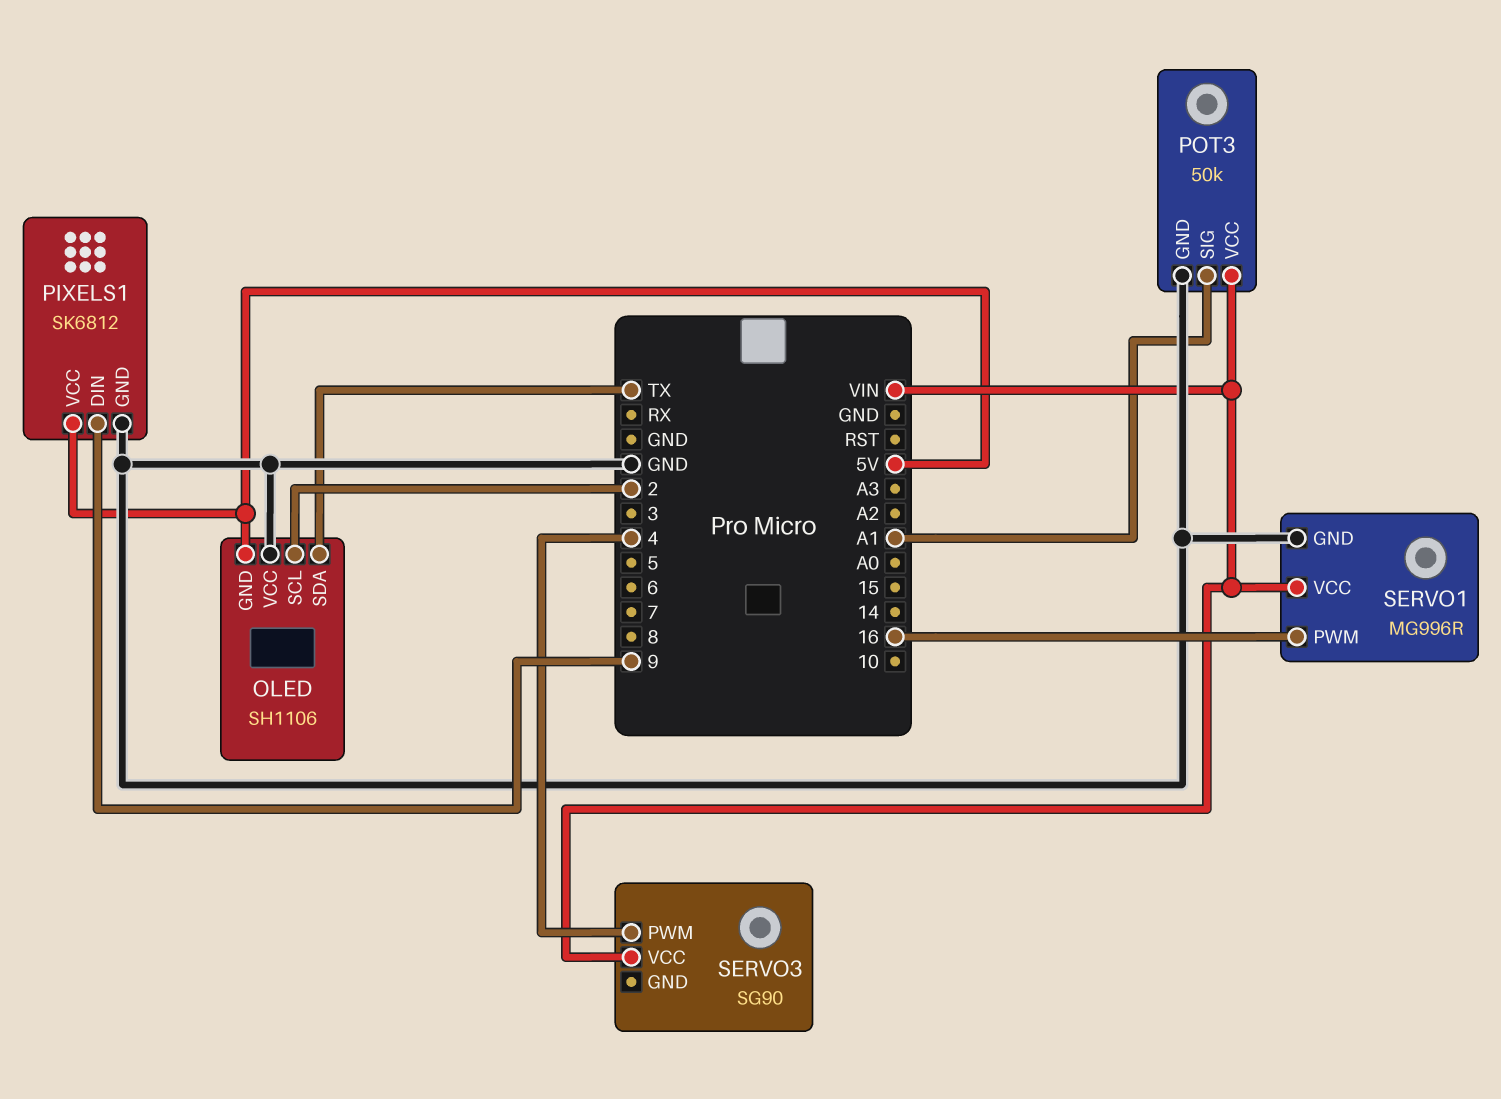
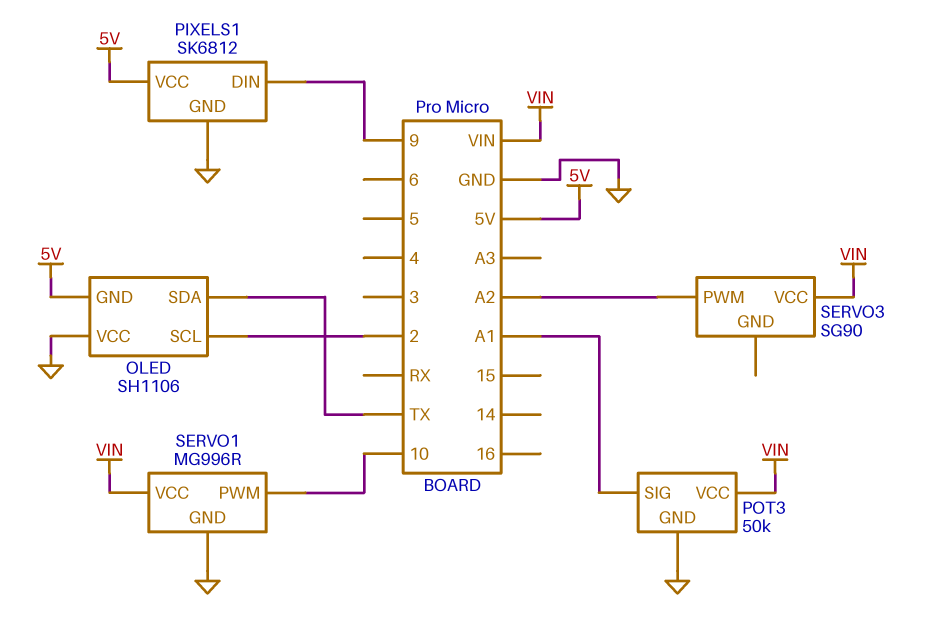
SERVO1 pin PWM: 16 -> 10
SERVO3 pin PWM: 4 -> A2

